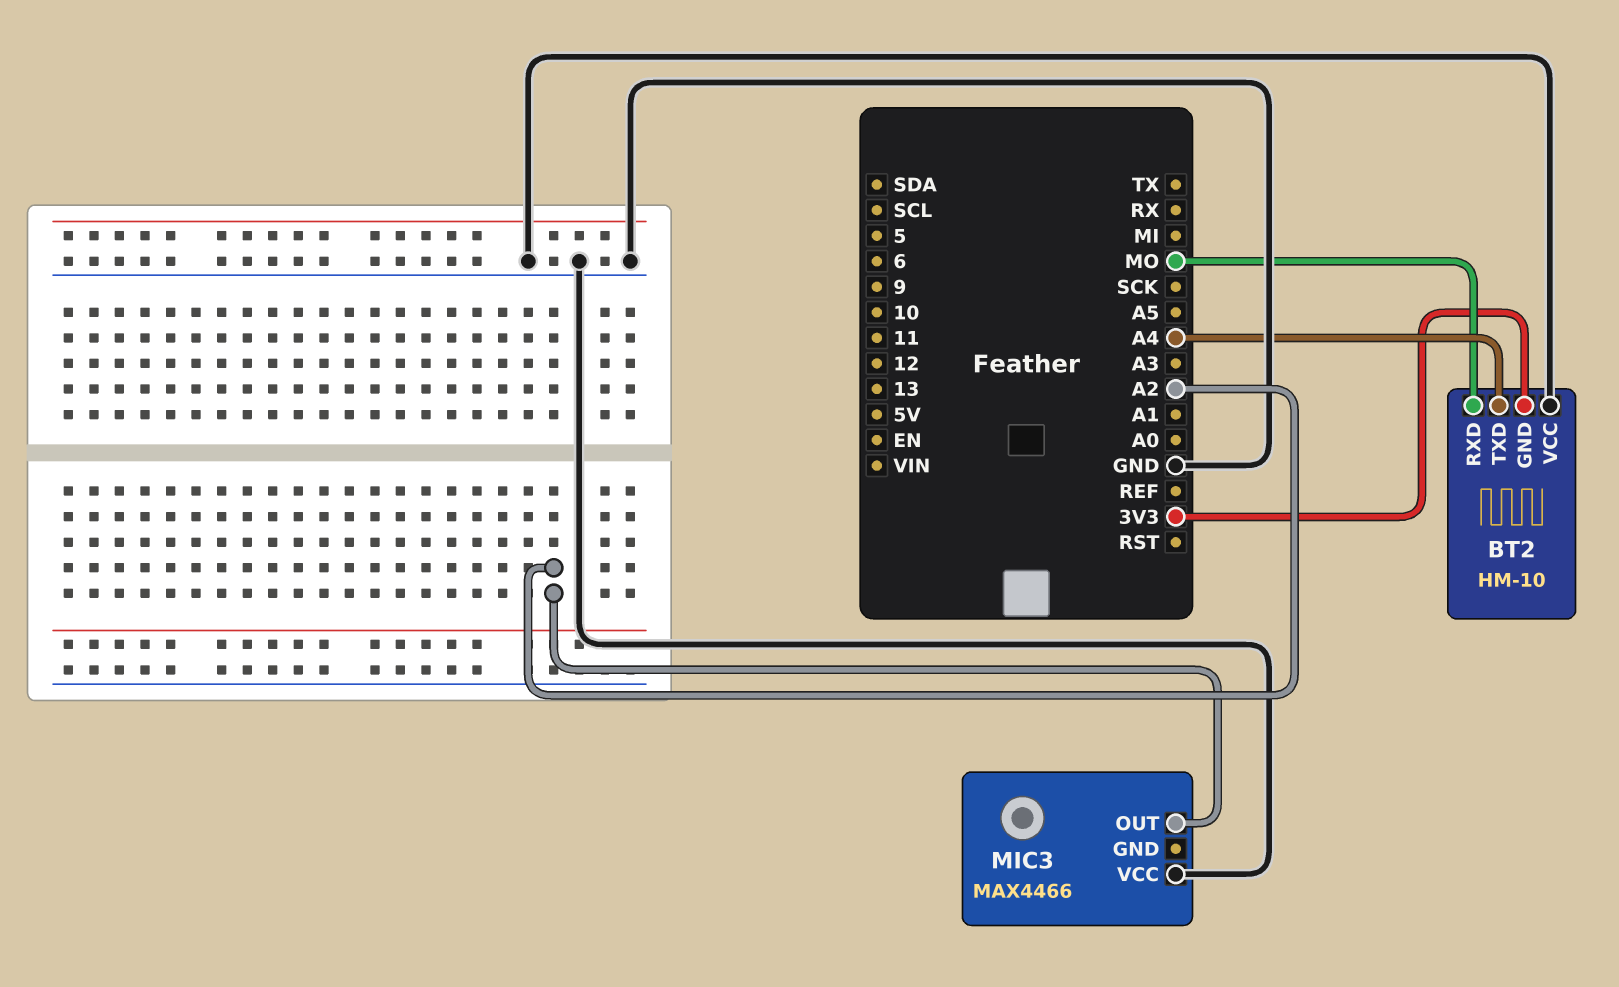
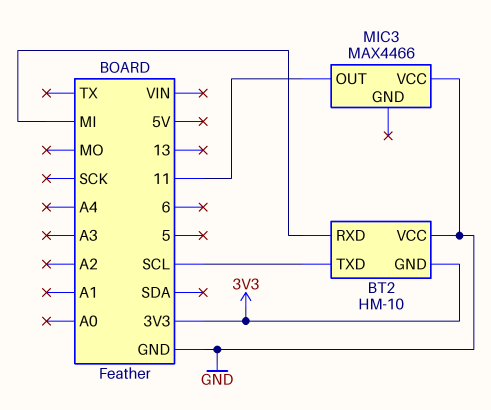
BT2 pin RXD: MO -> MI
BT2 pin TXD: A4 -> SCL
MIC3 pin OUT: A2 -> 11

